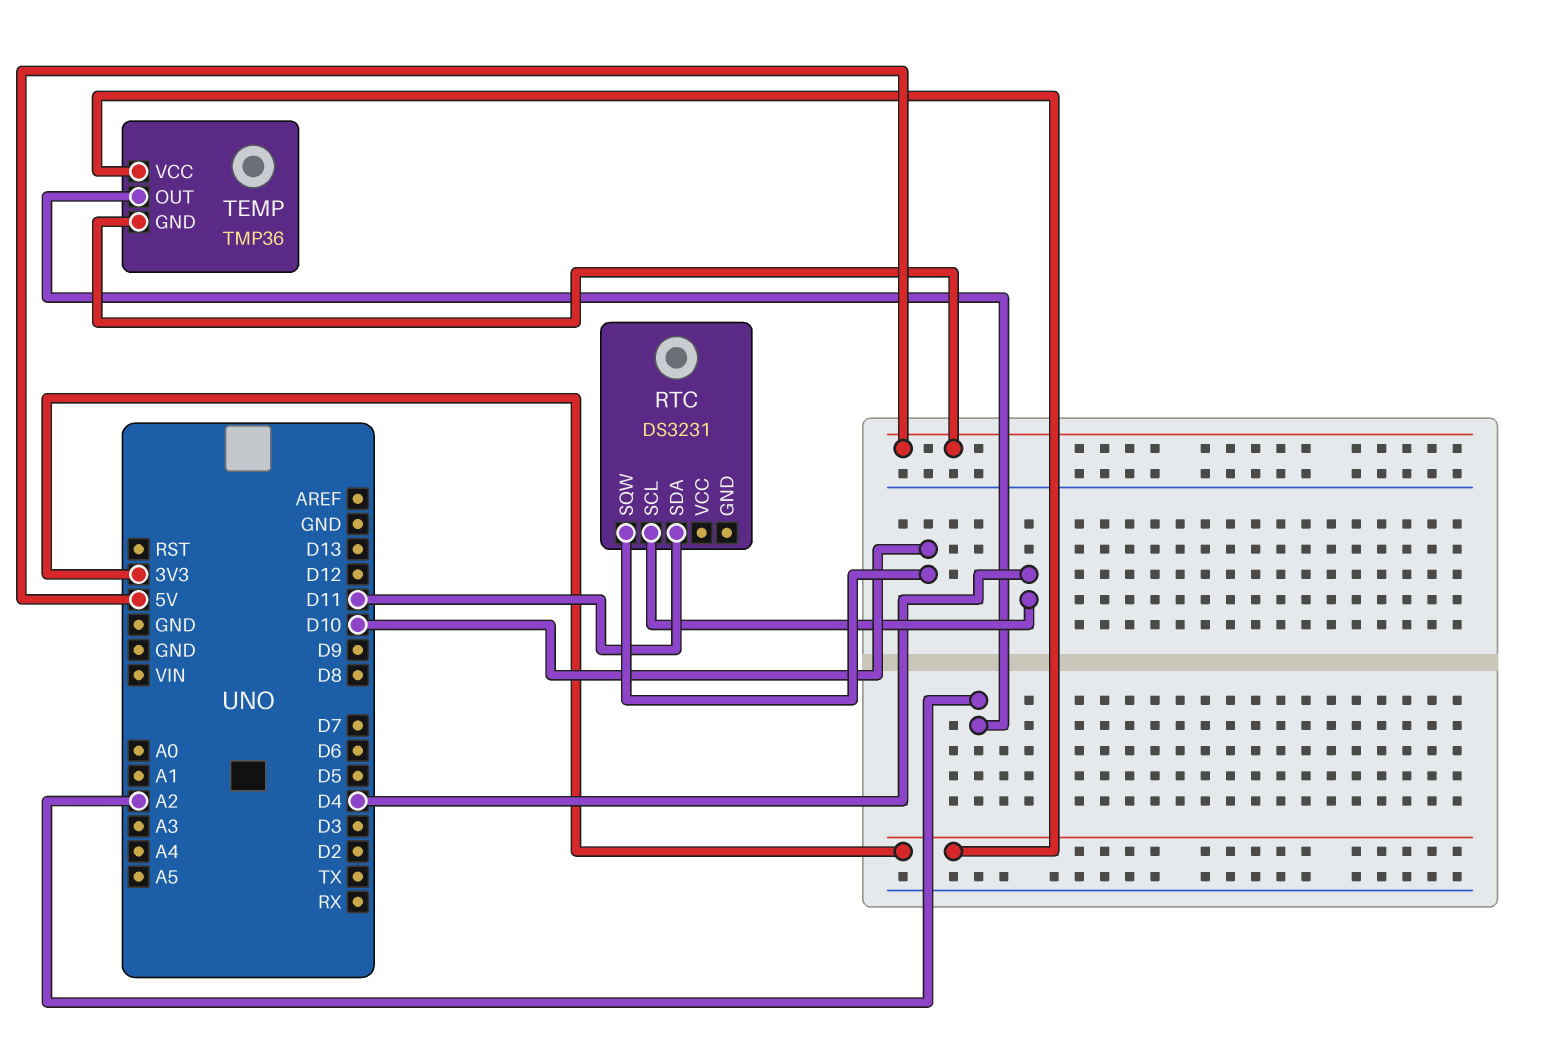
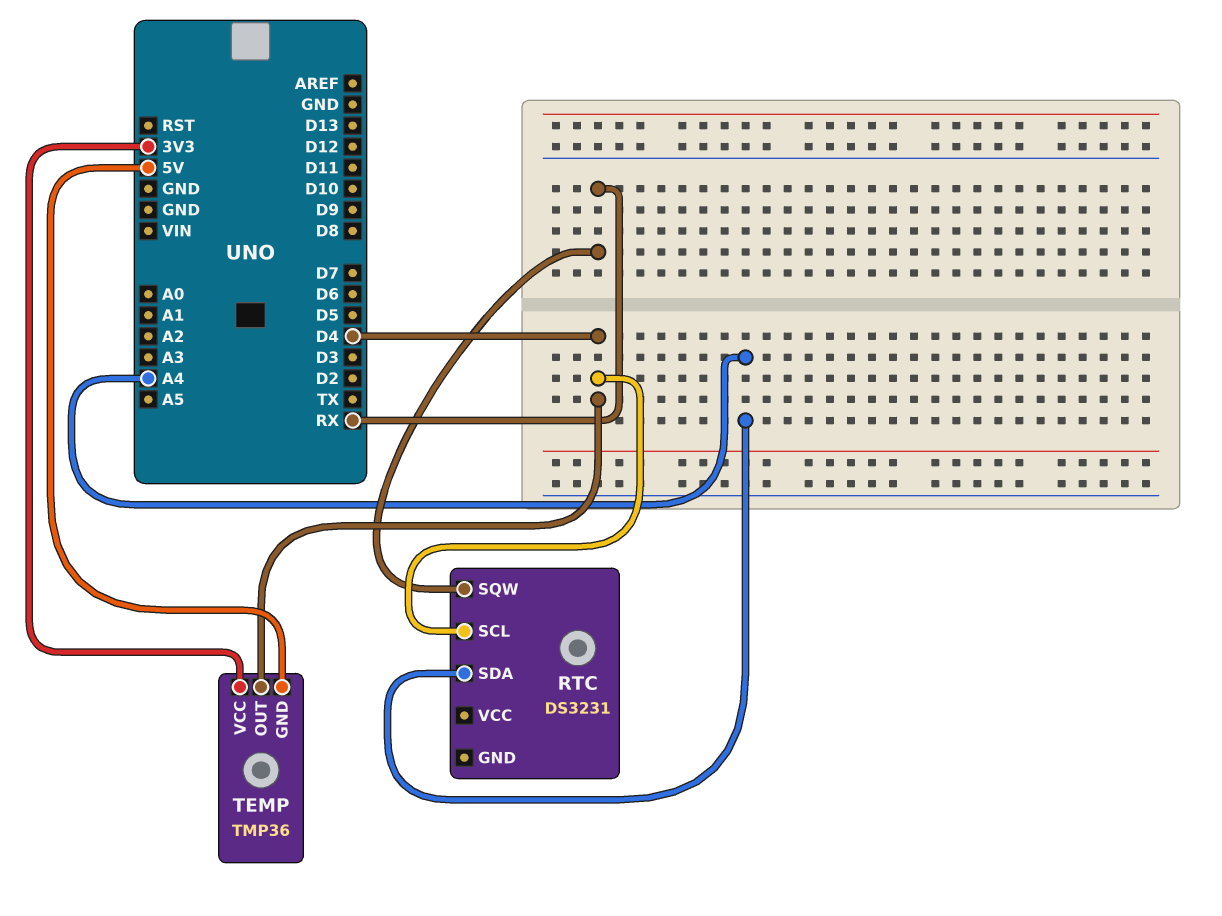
RTC pin SDA: D11 -> A4
RTC pin SQW: D10 -> RX
TEMP pin OUT: A2 -> D4

